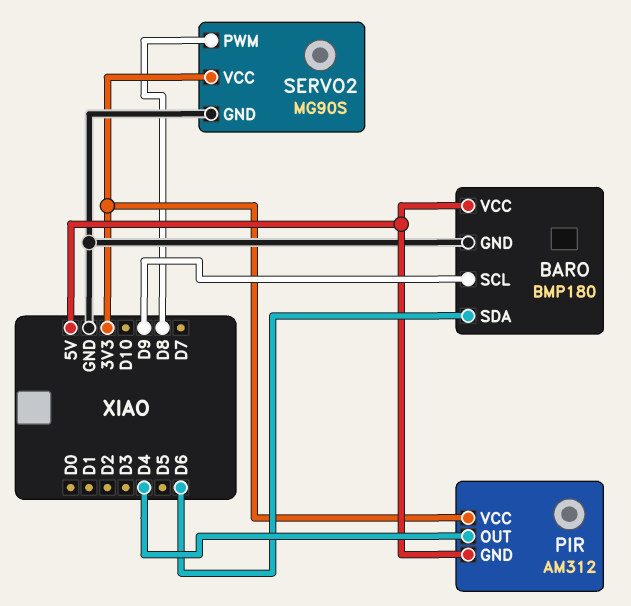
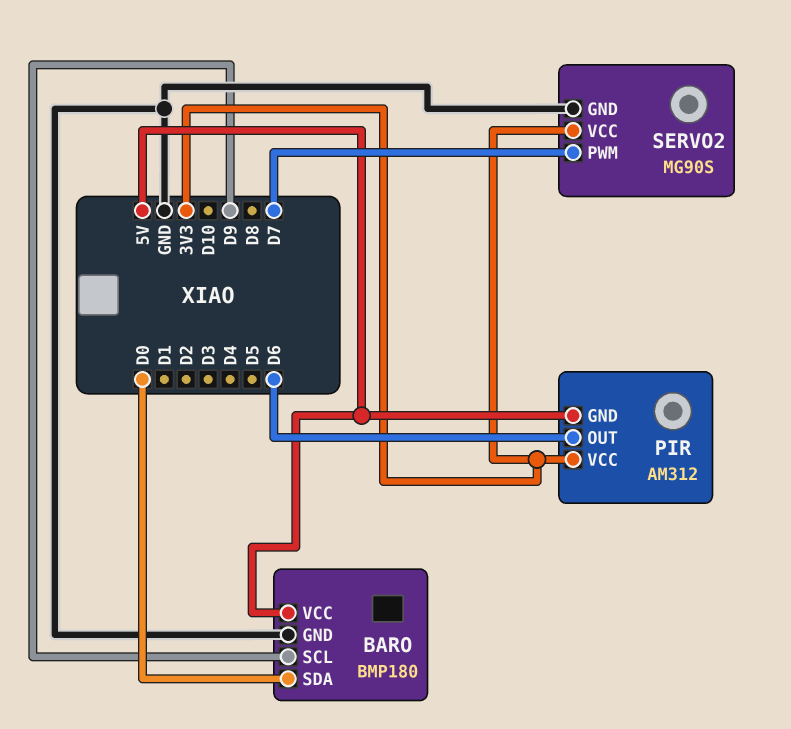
BARO pin SDA: D6 -> D0
PIR pin OUT: D4 -> D6
SERVO2 pin PWM: D8 -> D7

